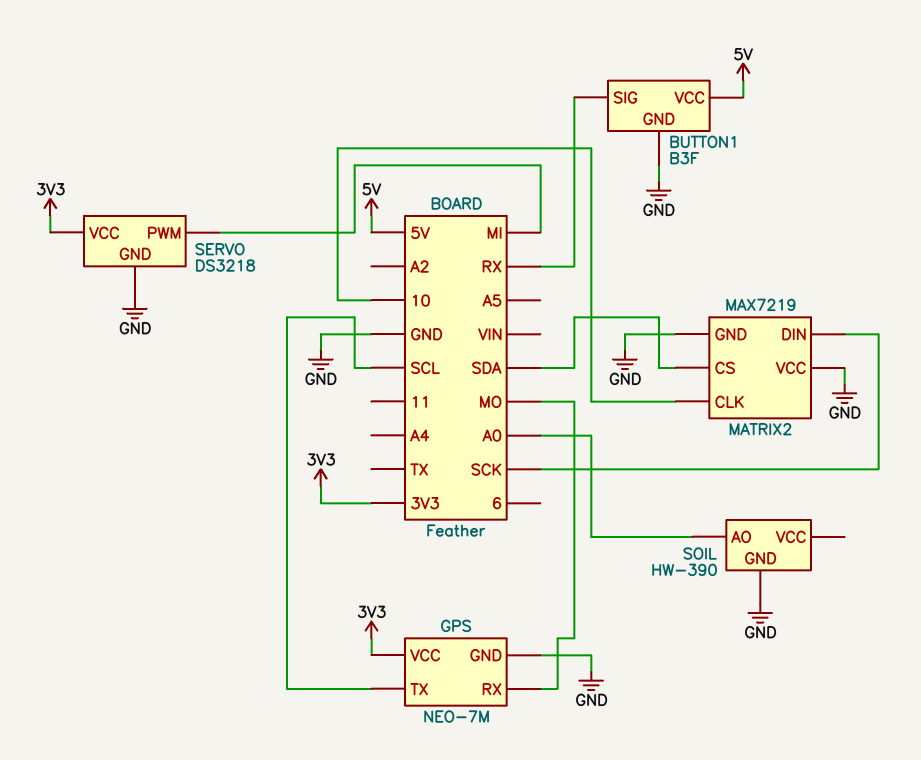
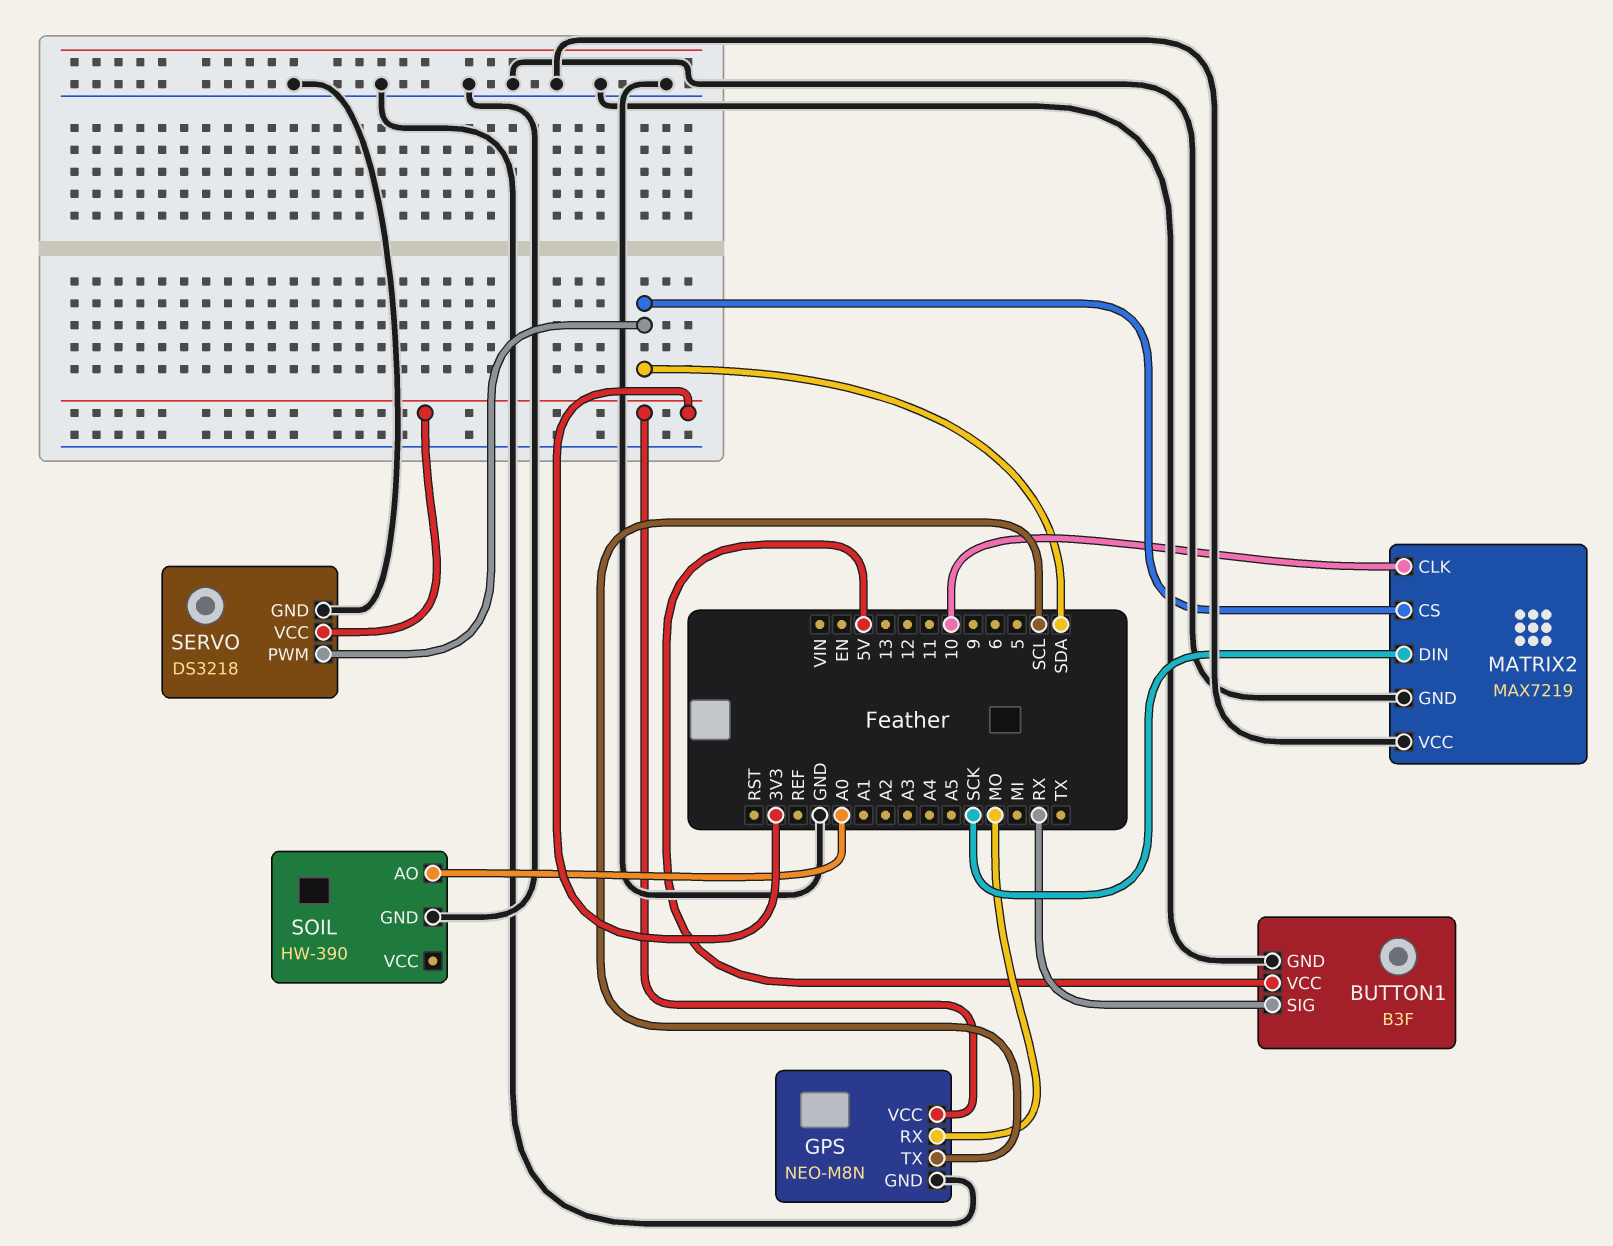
GPS: NEO-7M -> NEO-M8N
SERVO pin PWM: MI -> SDA

